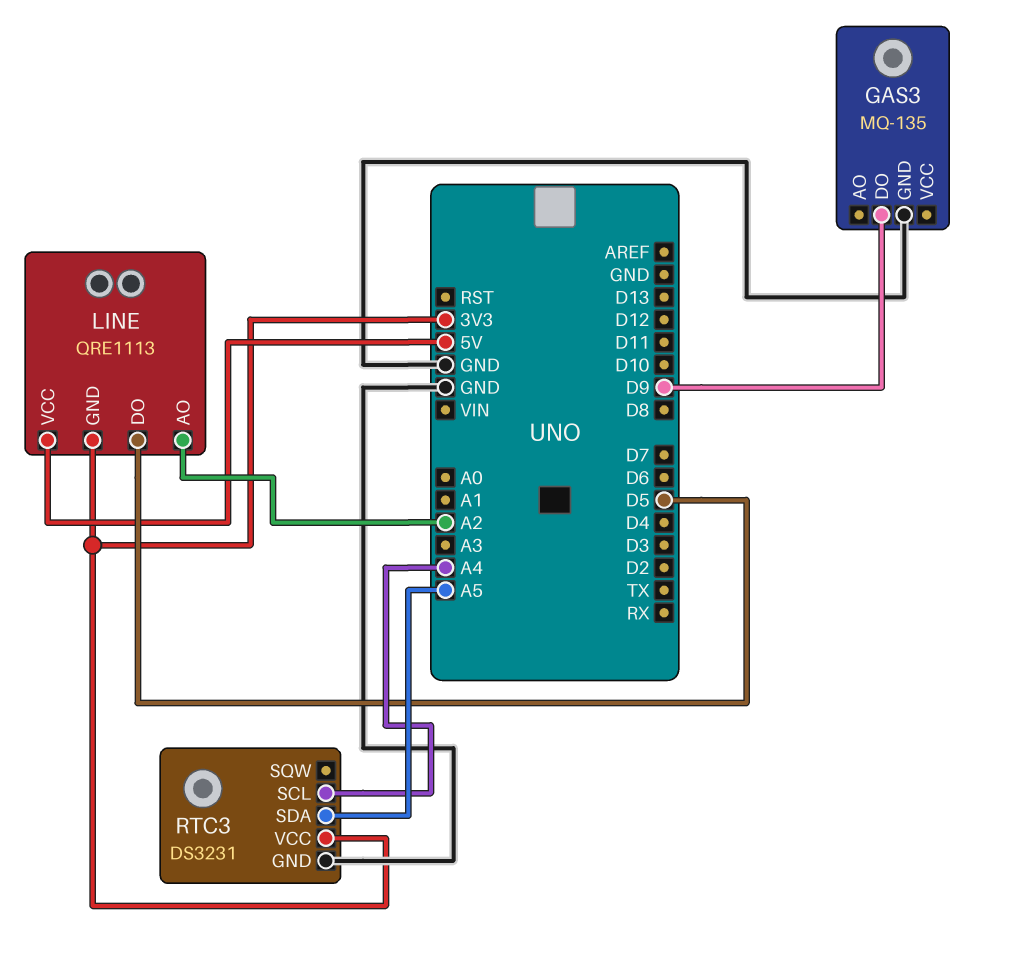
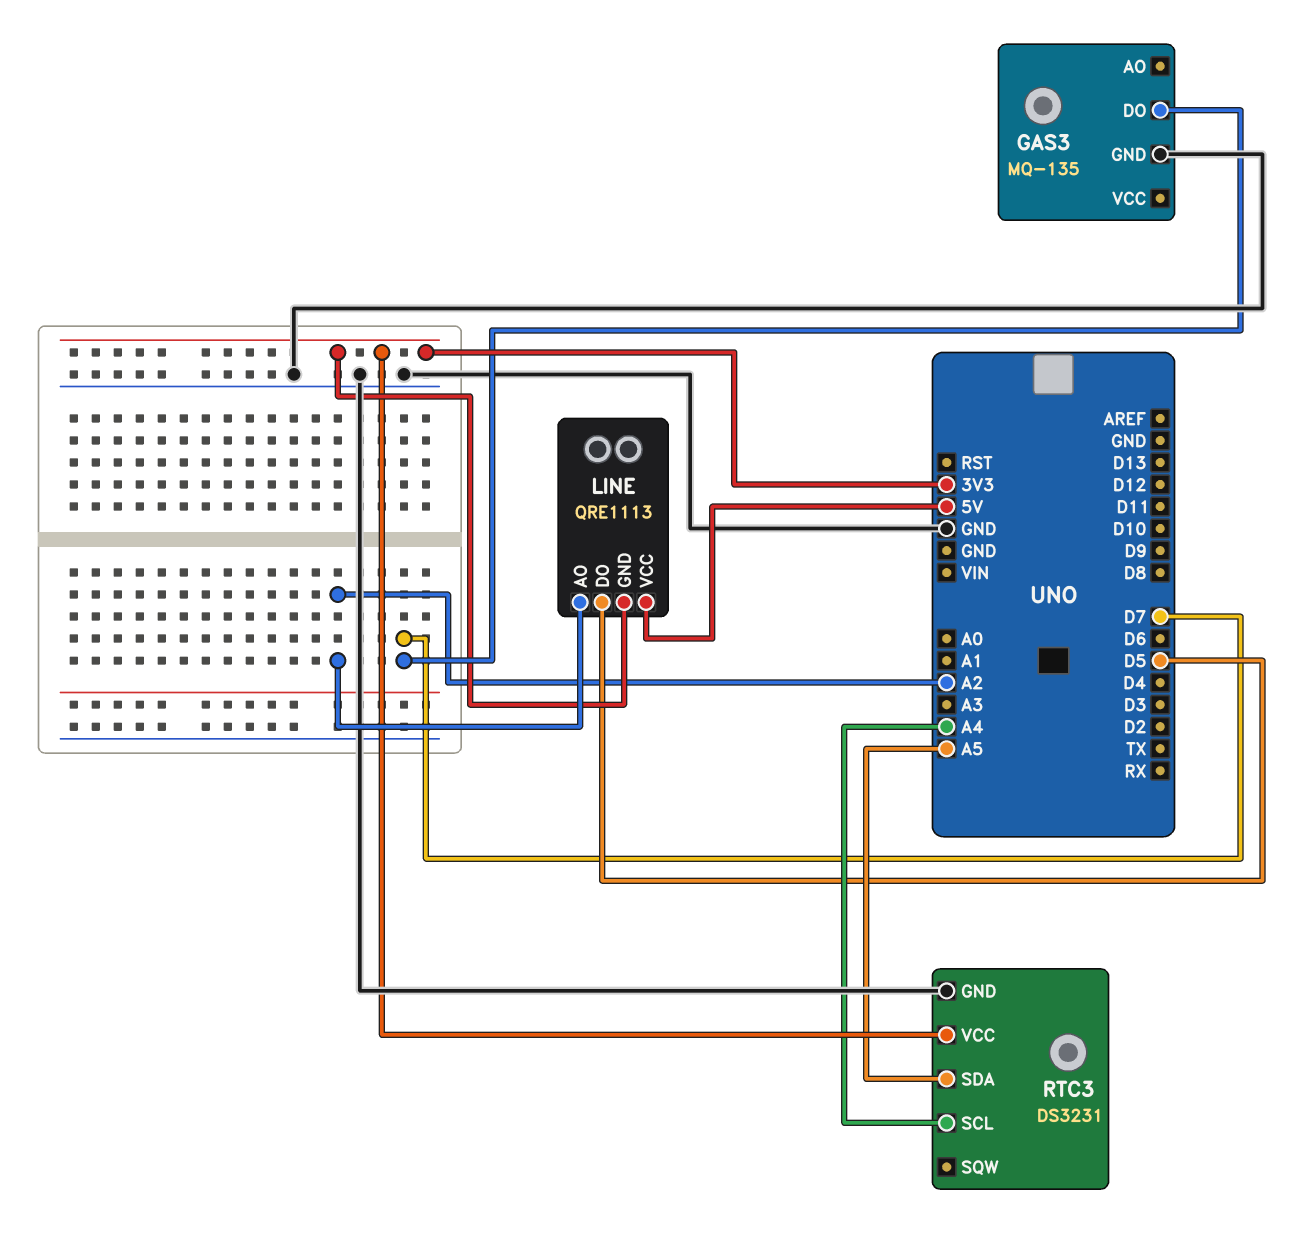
GAS3 pin DO: D9 -> D7

